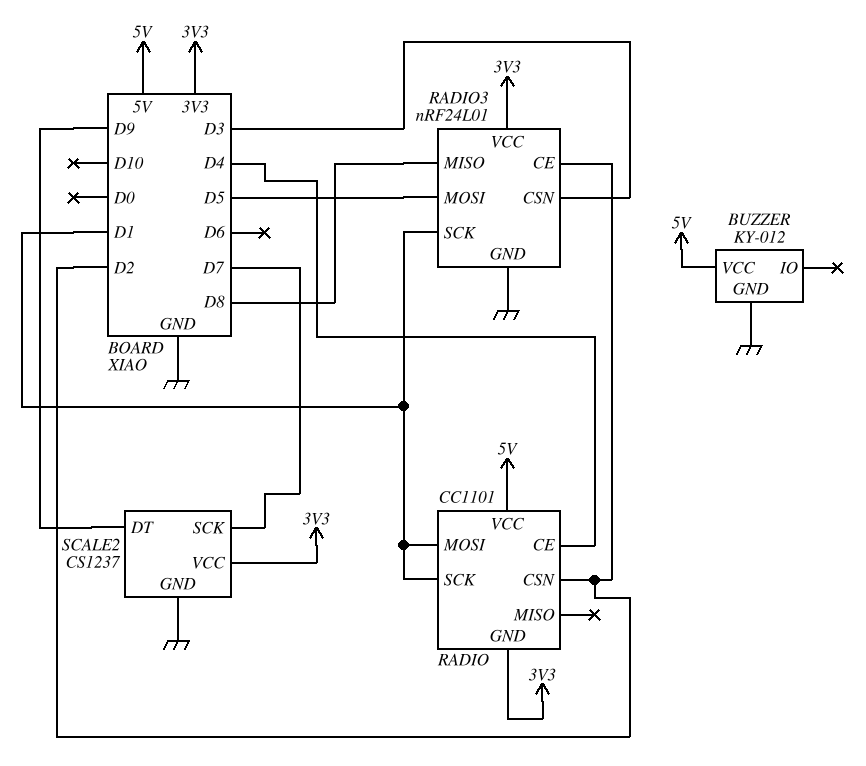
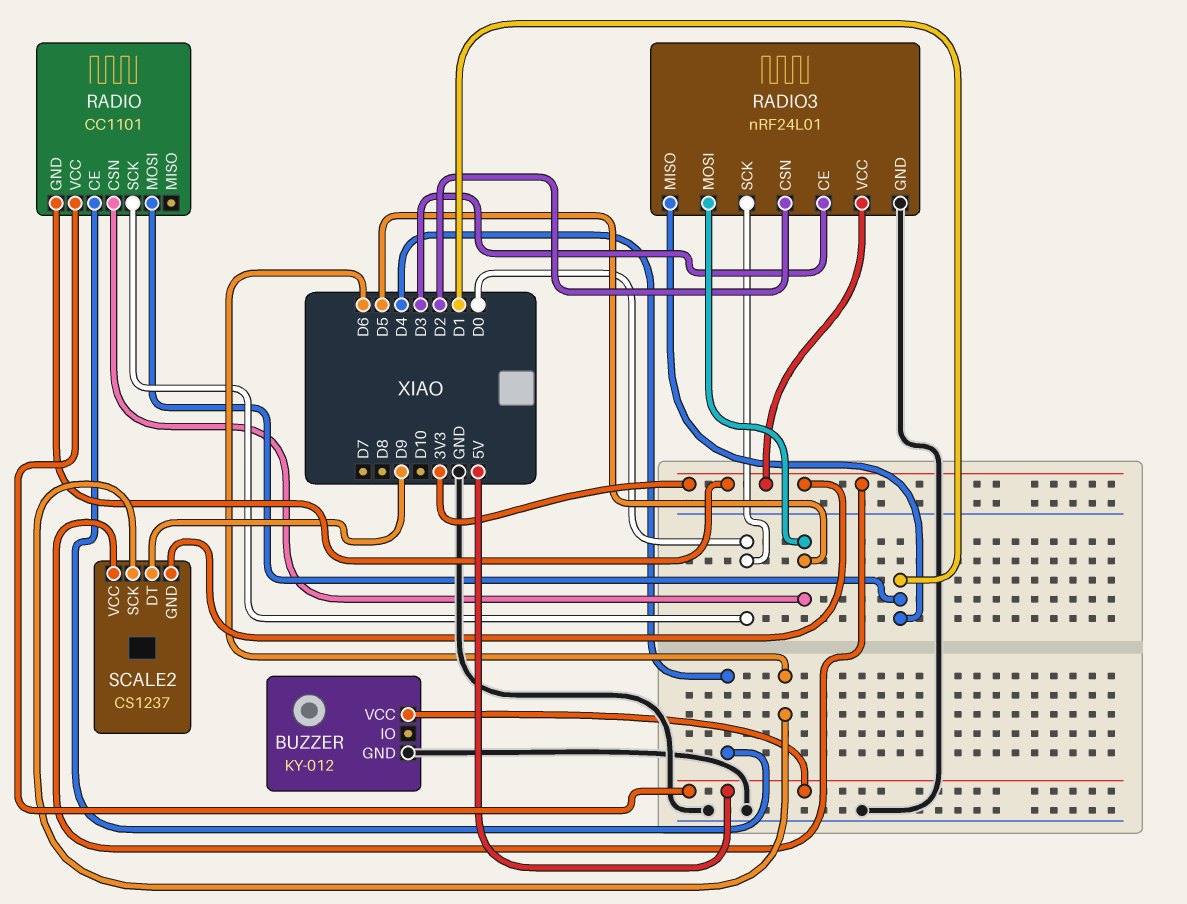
RADIO pin CSN: D2 -> D5
RADIO pin SCK: D1 -> D0
RADIO3 pin CE: D2 -> D3
RADIO3 pin CSN: D3 -> D2
RADIO3 pin MISO: D8 -> D1
RADIO3 pin SCK: D1 -> D0
SCALE2 pin GND: GND -> 3V3
SCALE2 pin SCK: D7 -> D6

